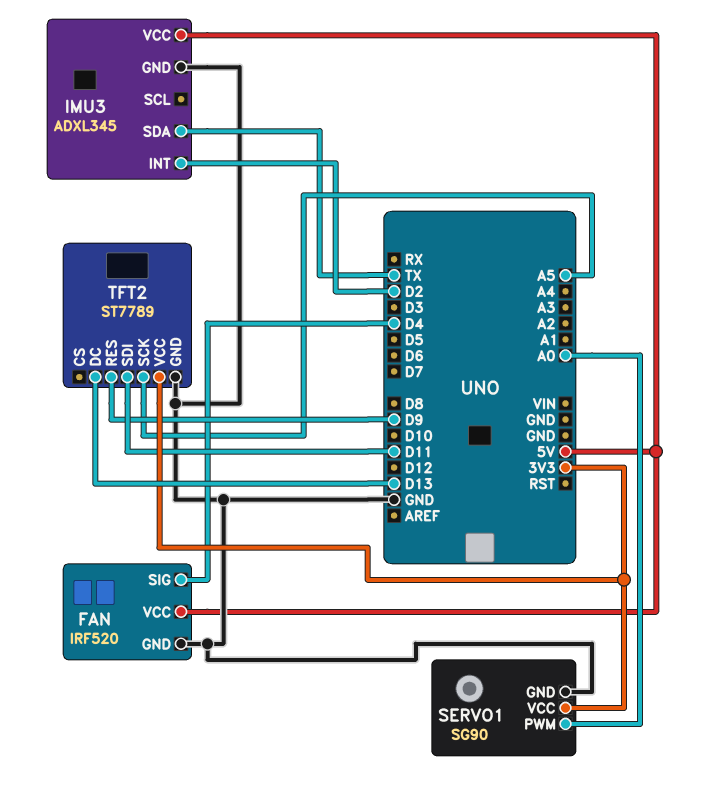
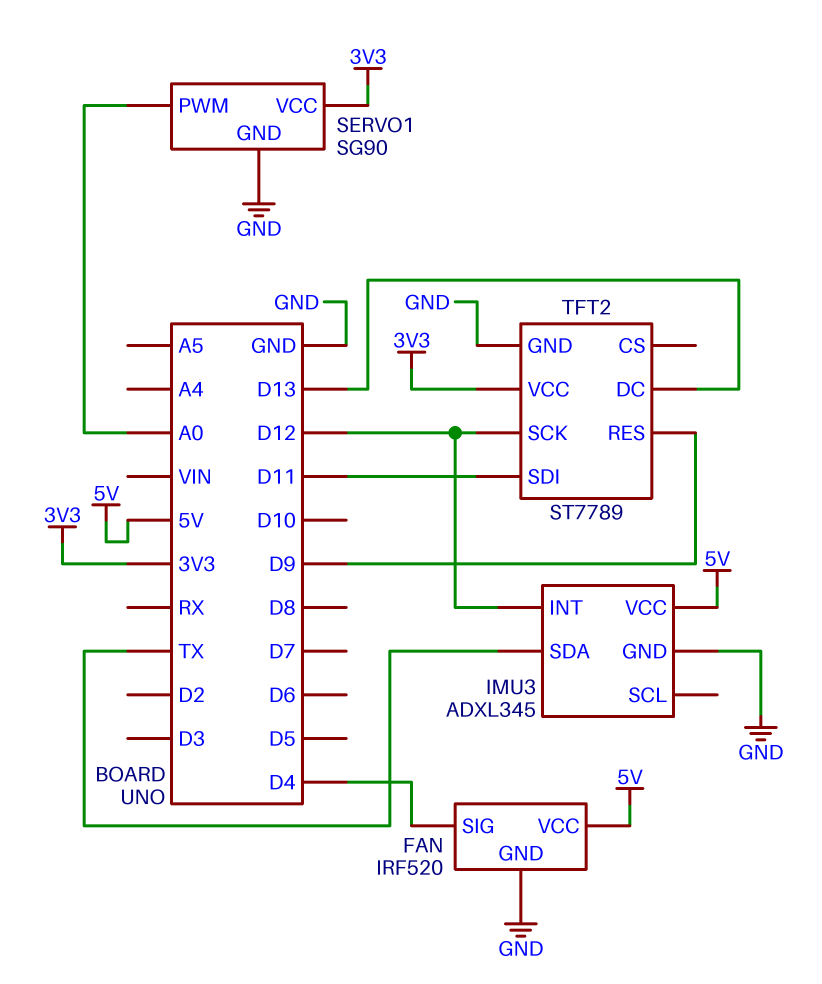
IMU3 pin INT: D2 -> D12
TFT2 pin SCK: A5 -> D12

